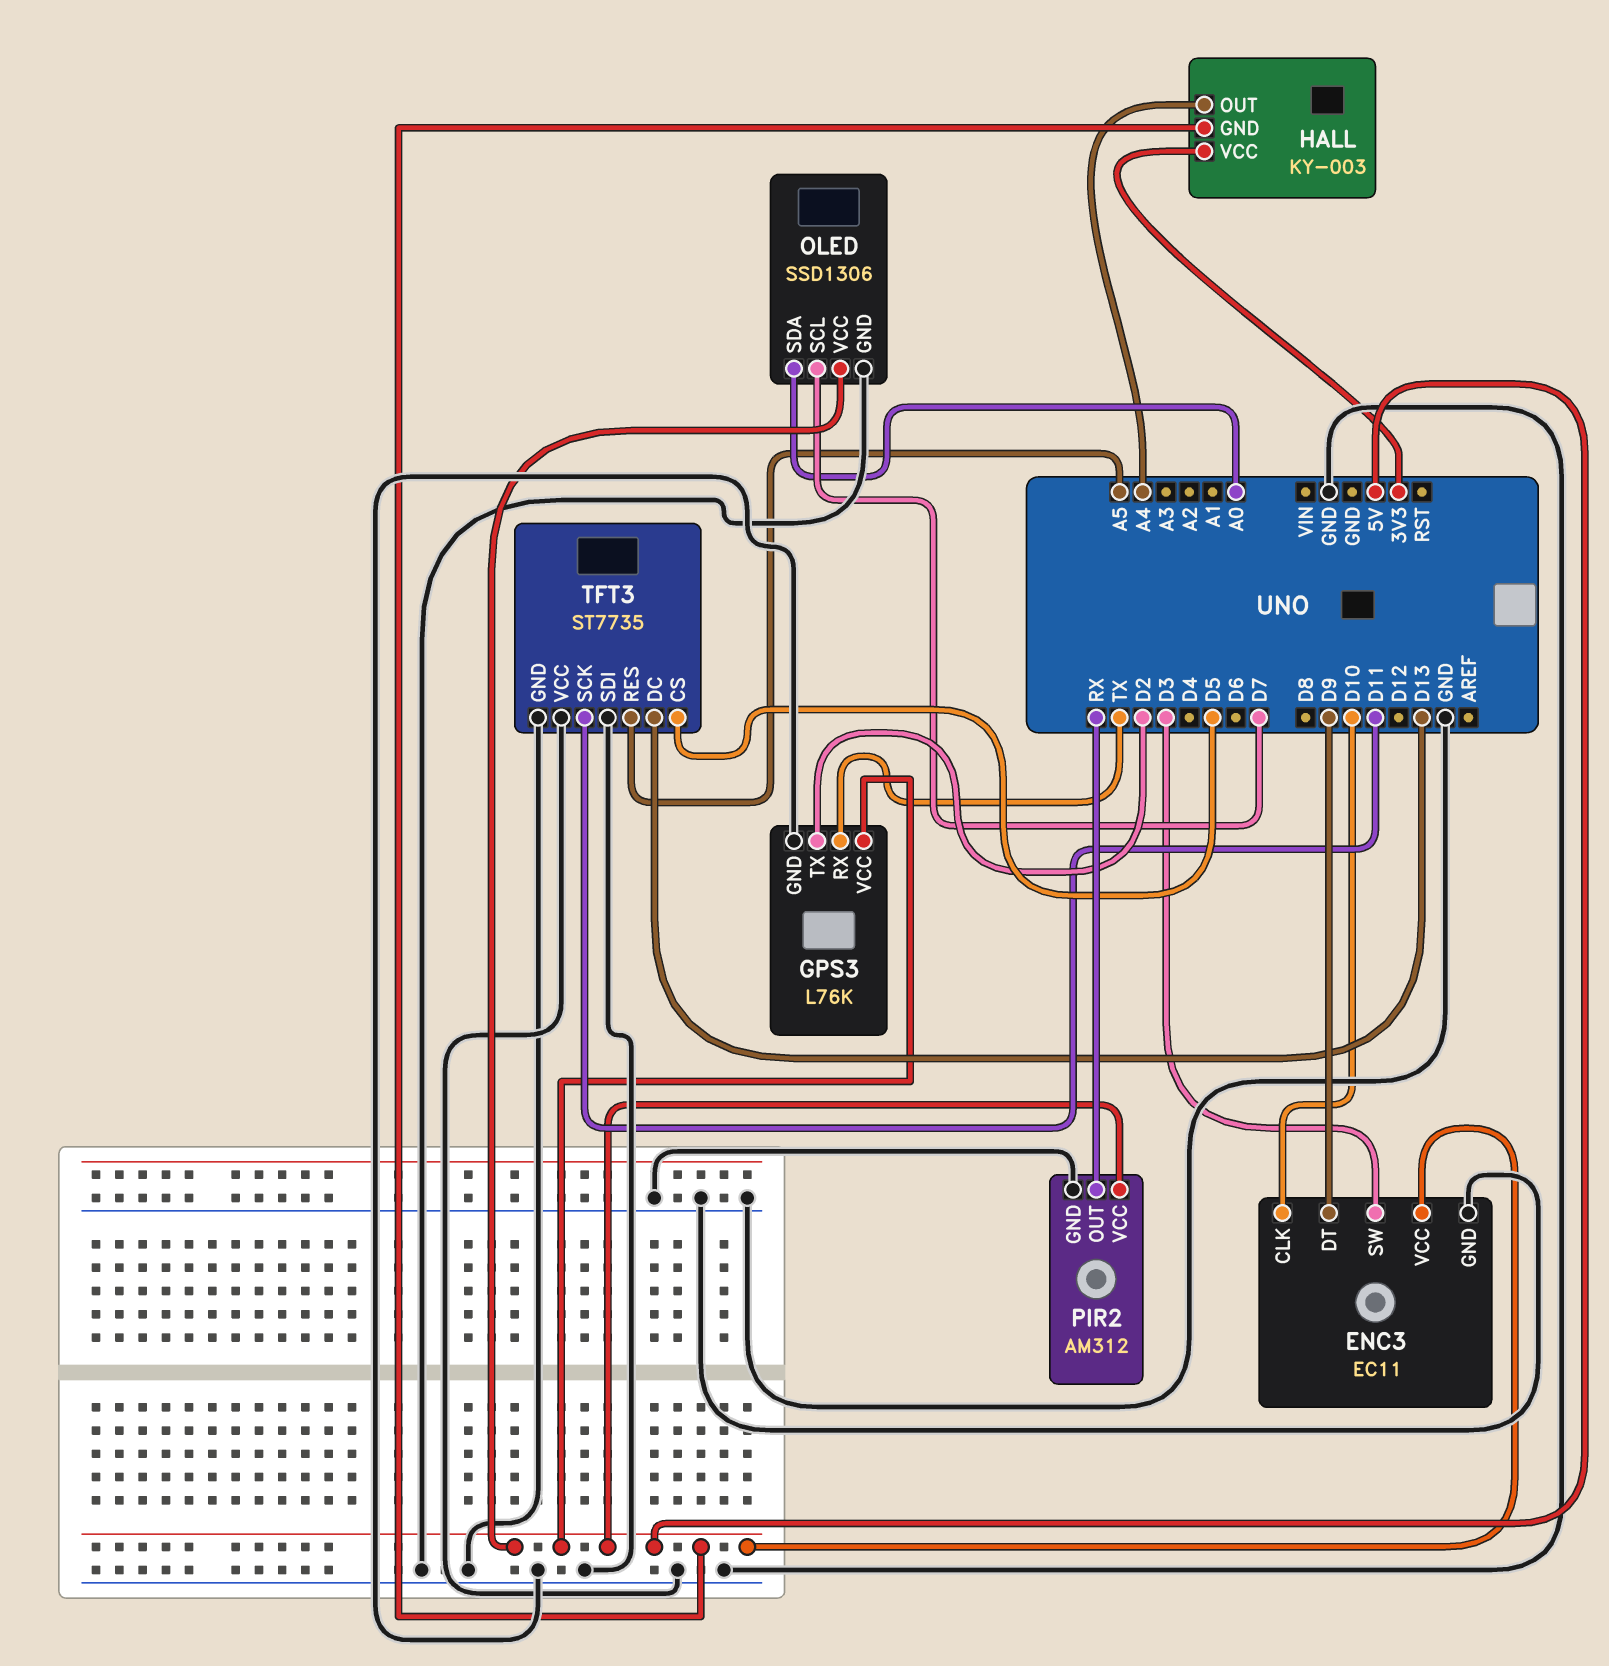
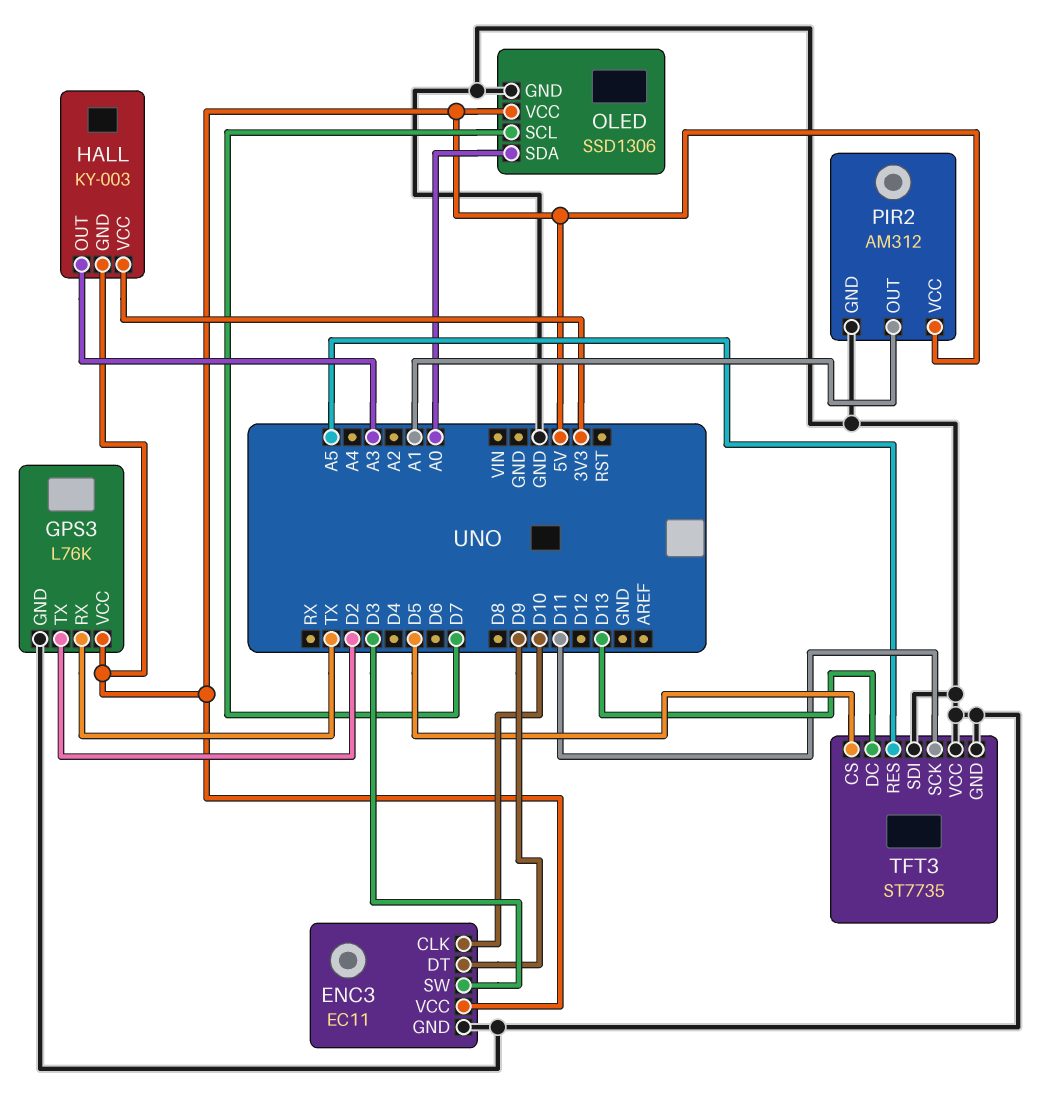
HALL pin OUT: A4 -> A3
PIR2 pin OUT: RX -> A1

